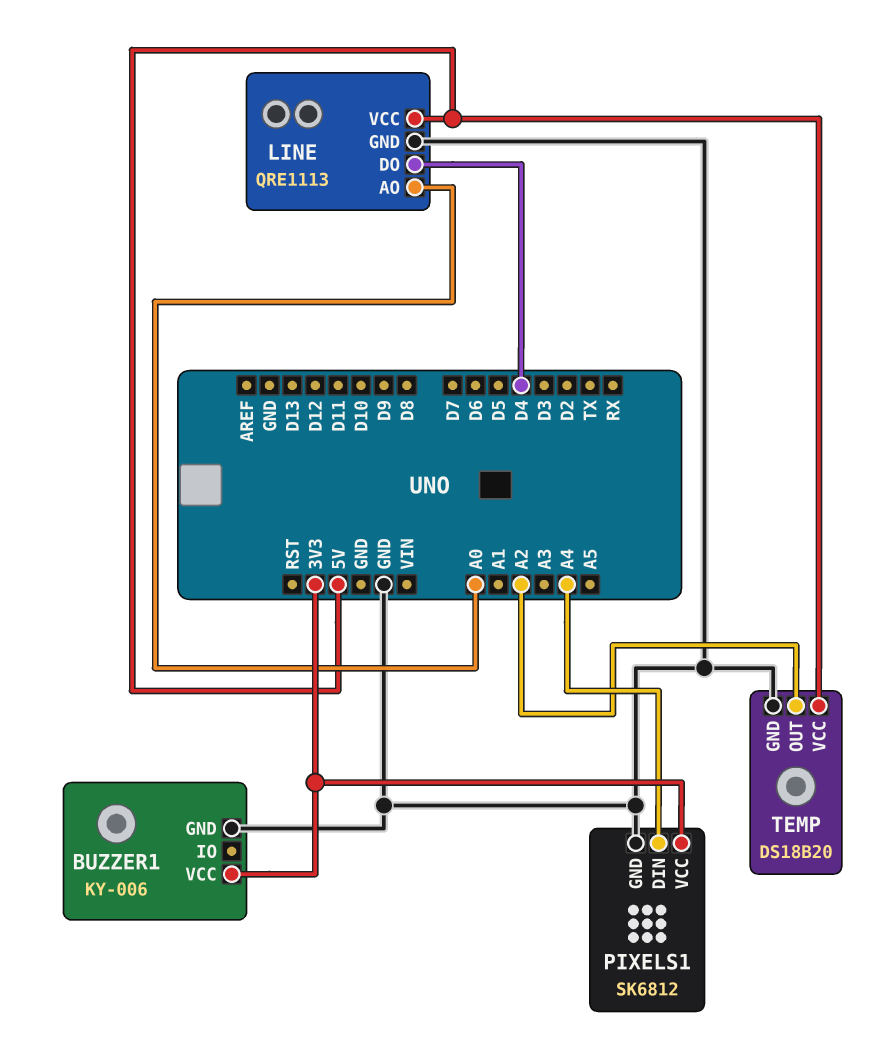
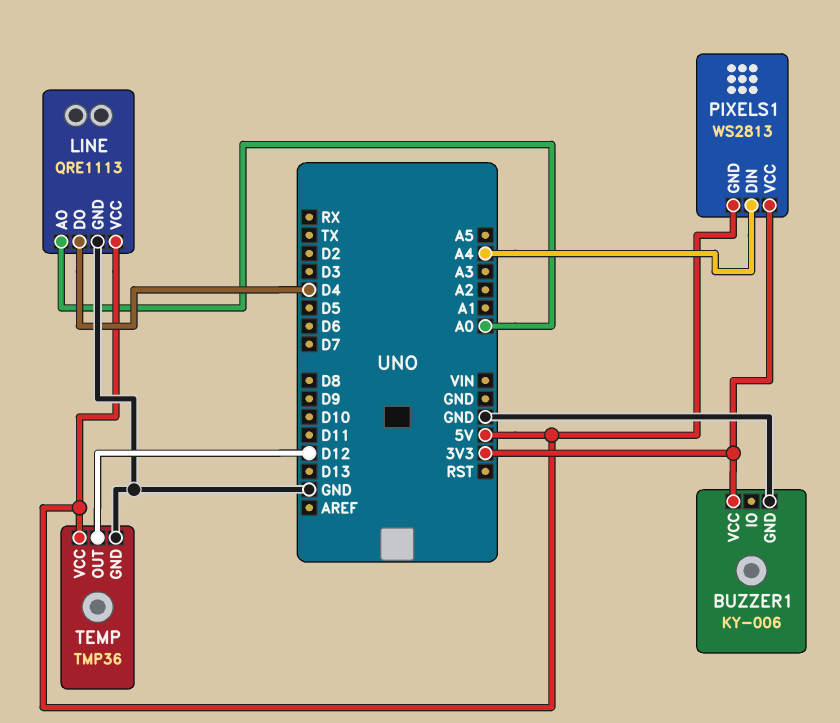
PIXELS1: SK6812 -> WS2813
PIXELS1 pin GND: GND -> 5V
TEMP: DS18B20 -> TMP36
TEMP pin OUT: A2 -> D12

